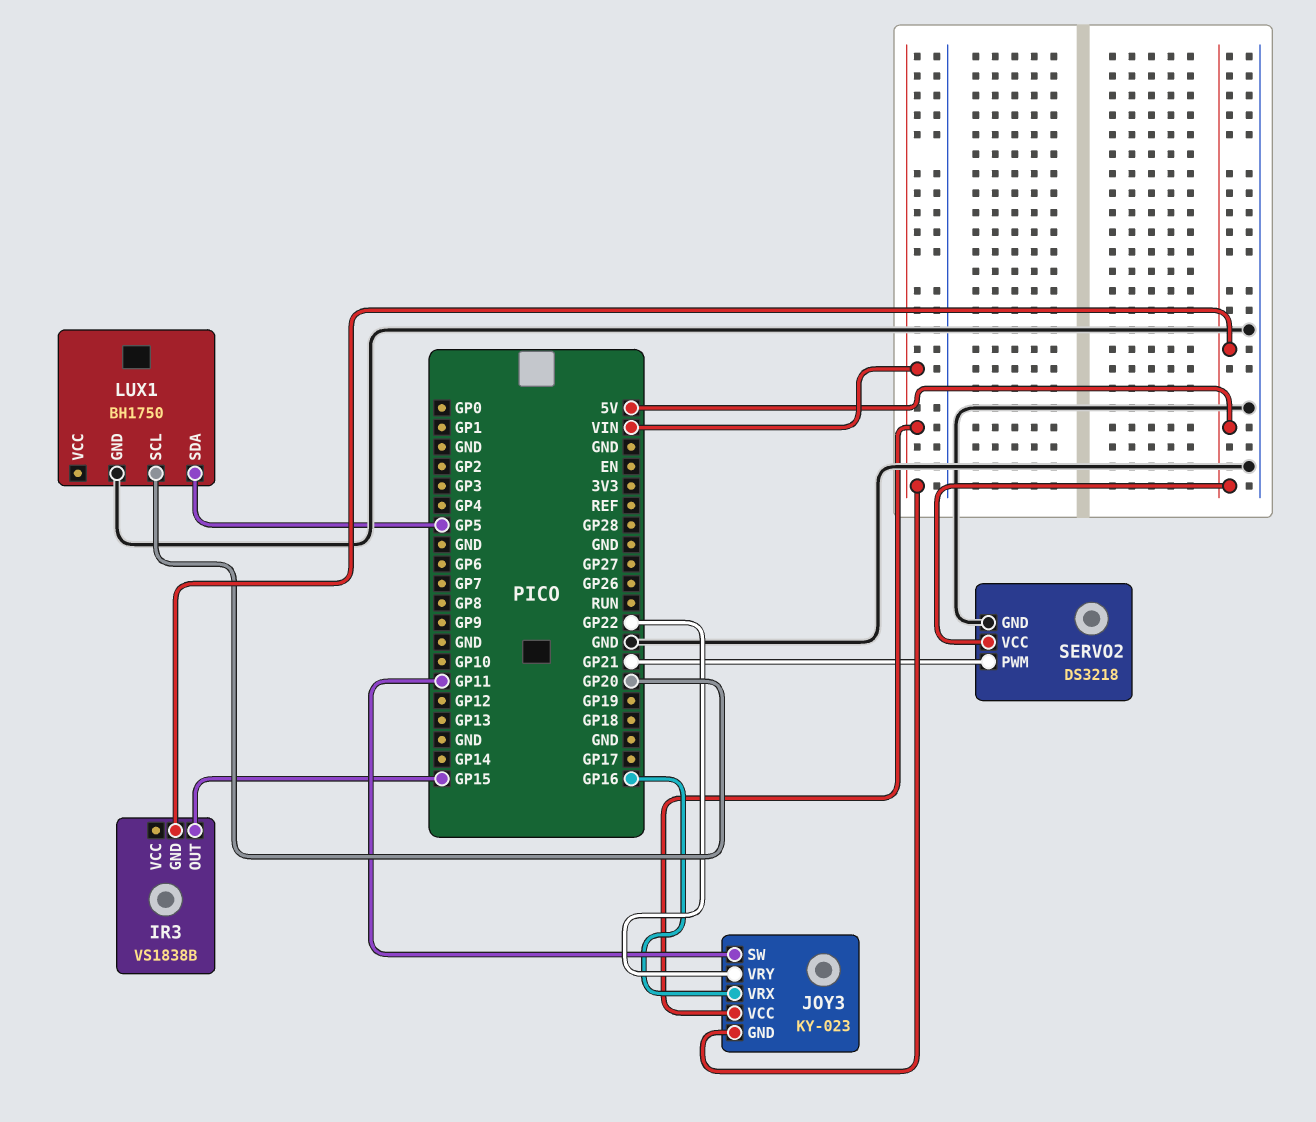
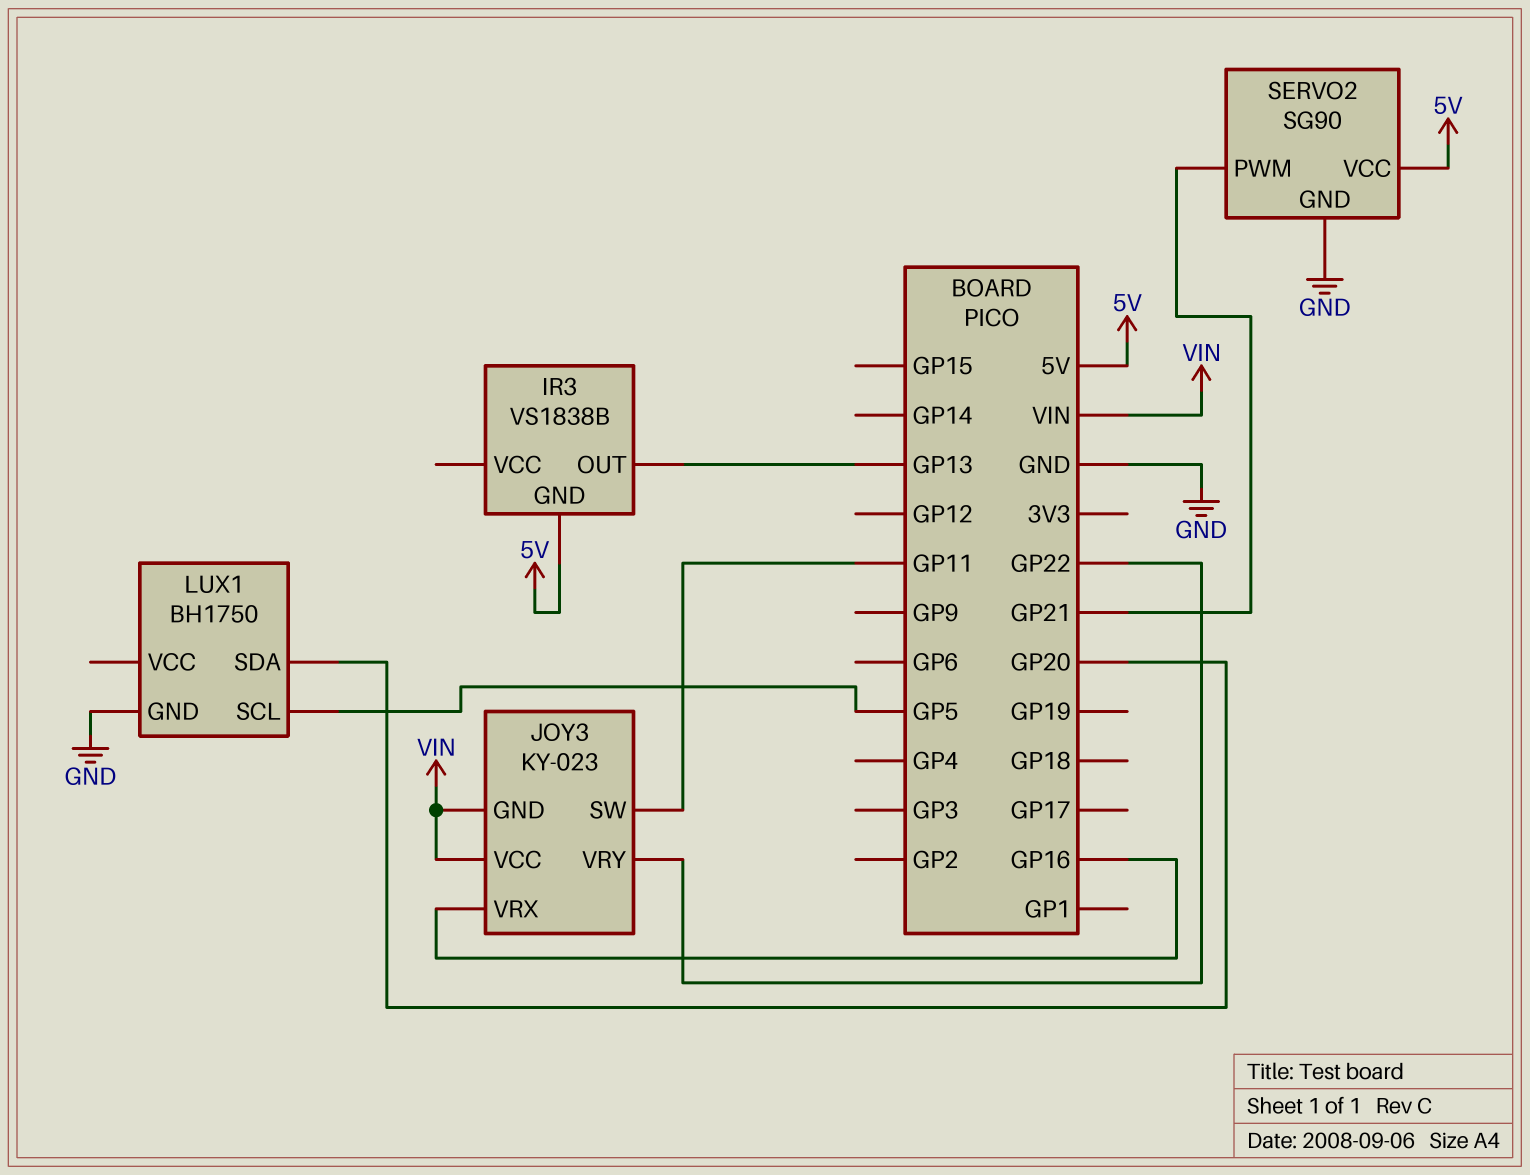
IR3 pin OUT: GP15 -> GP13
LUX1 pin SCL: GP20 -> GP5
LUX1 pin SDA: GP5 -> GP20
SERVO2: DS3218 -> SG90

